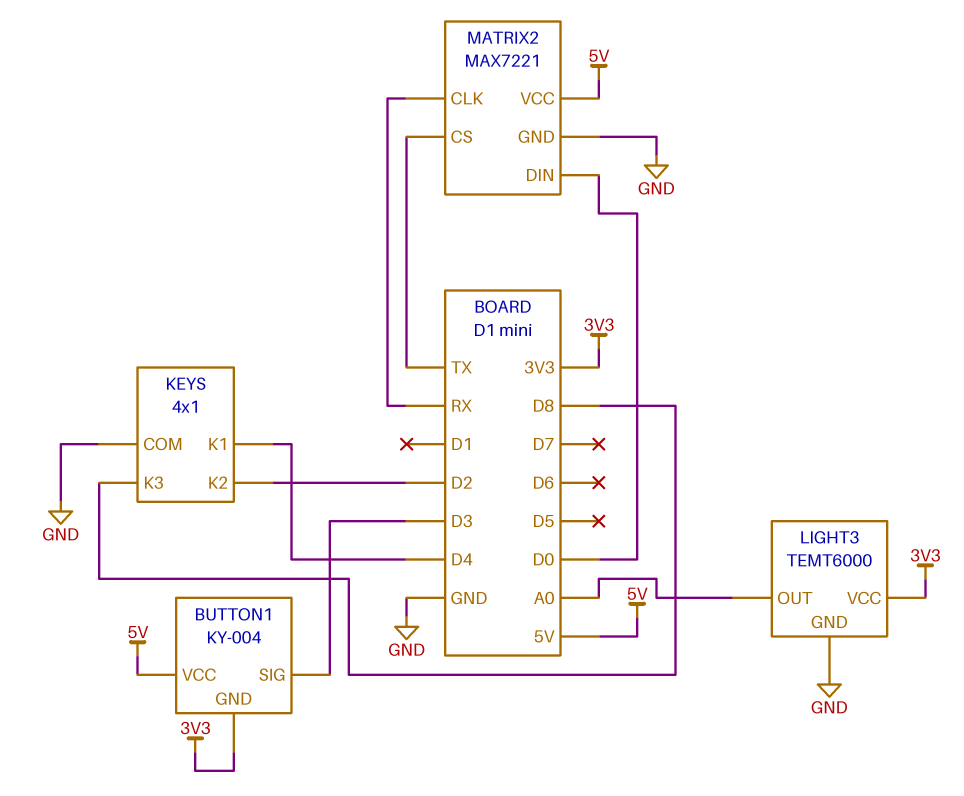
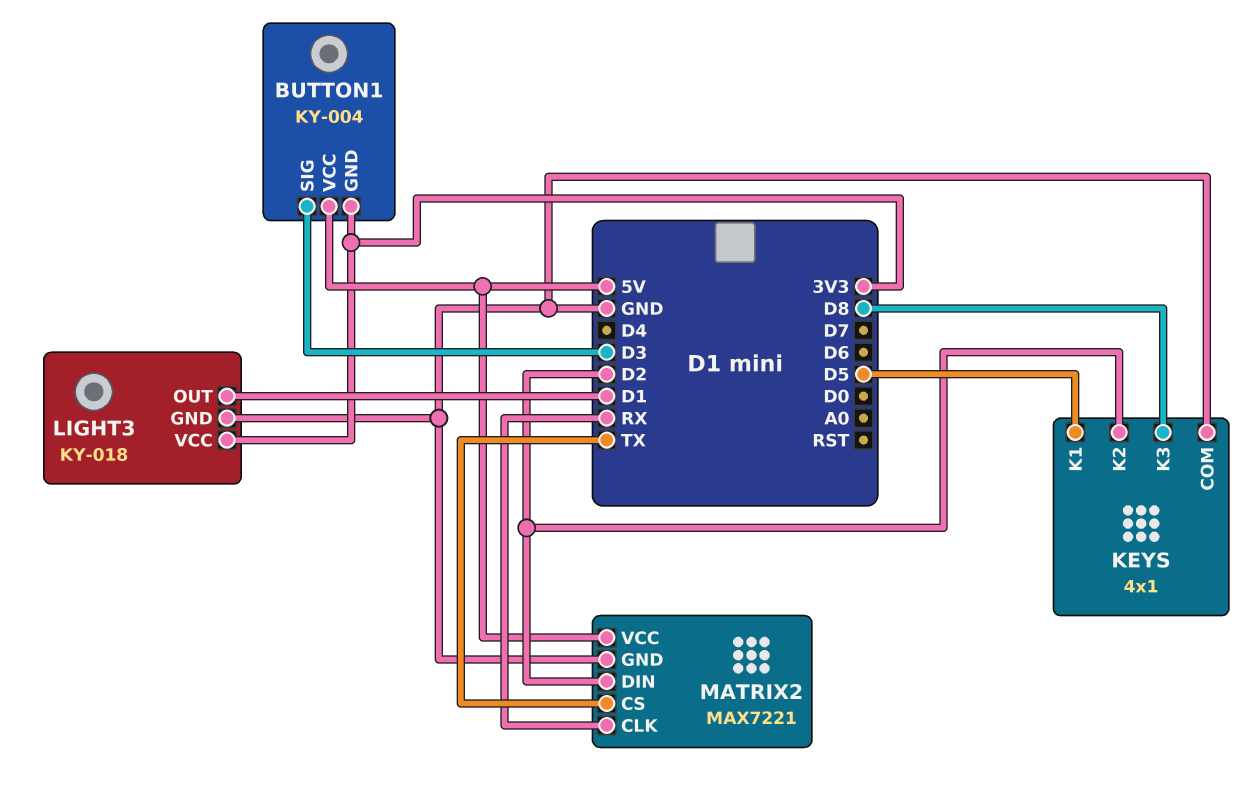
KEYS pin K1: D4 -> D5
LIGHT3: TEMT6000 -> KY-018
LIGHT3 pin OUT: A0 -> D1
MATRIX2 pin DIN: D0 -> D2

